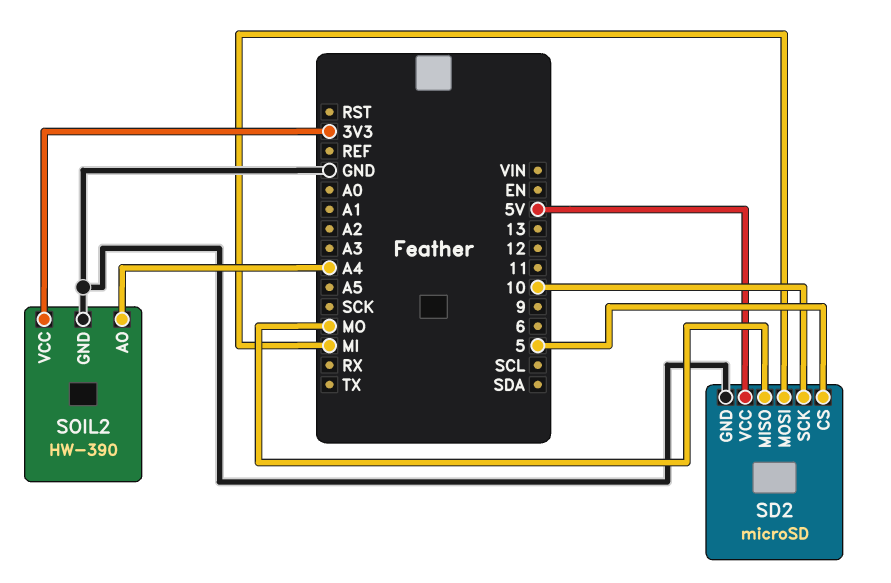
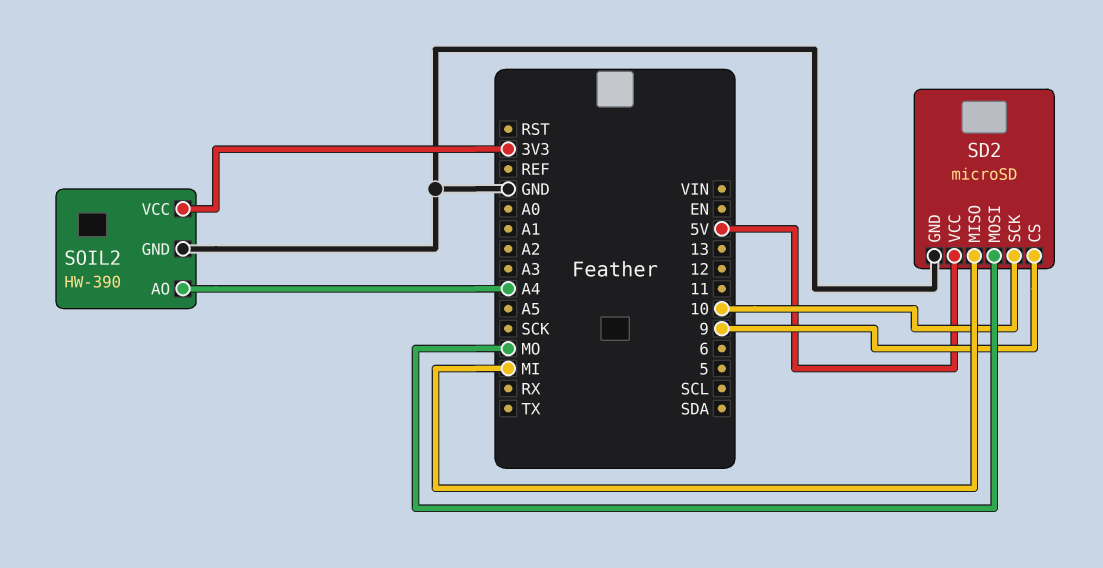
SD2 pin CS: 5 -> 9
SD2 pin MISO: MO -> MI
SD2 pin MOSI: MI -> MO

